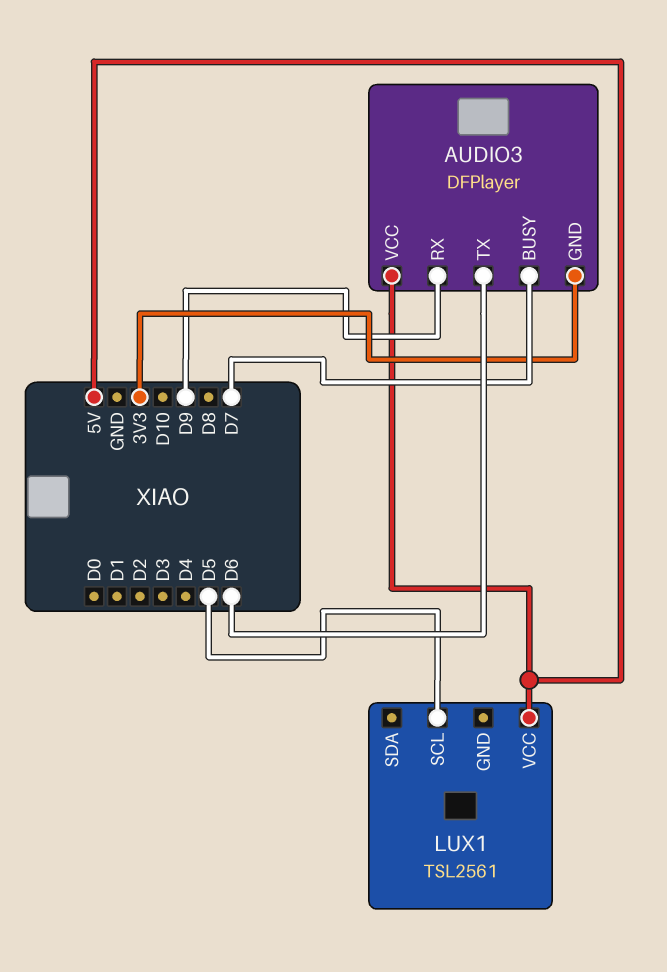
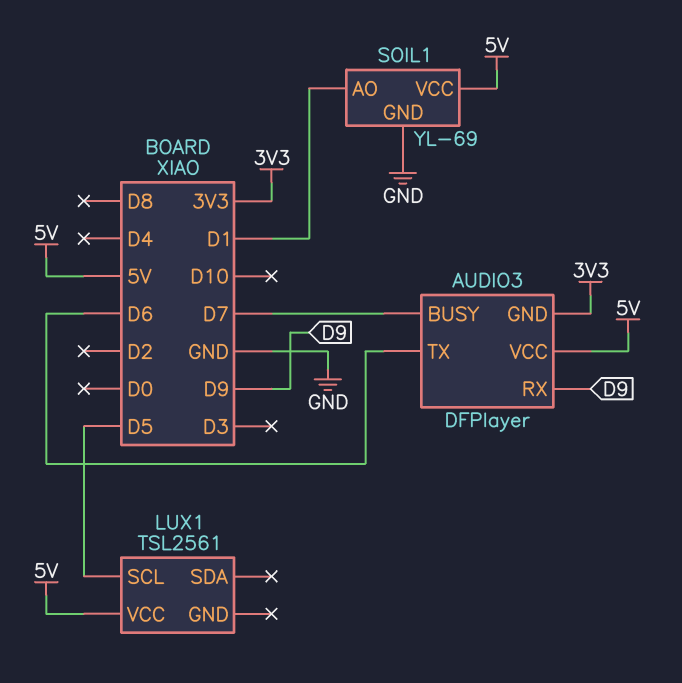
SOIL1: none -> YL-69
SOIL1 pin AO: none -> D1
SOIL1 pin GND: none -> GND
SOIL1 pin VCC: none -> 5V

